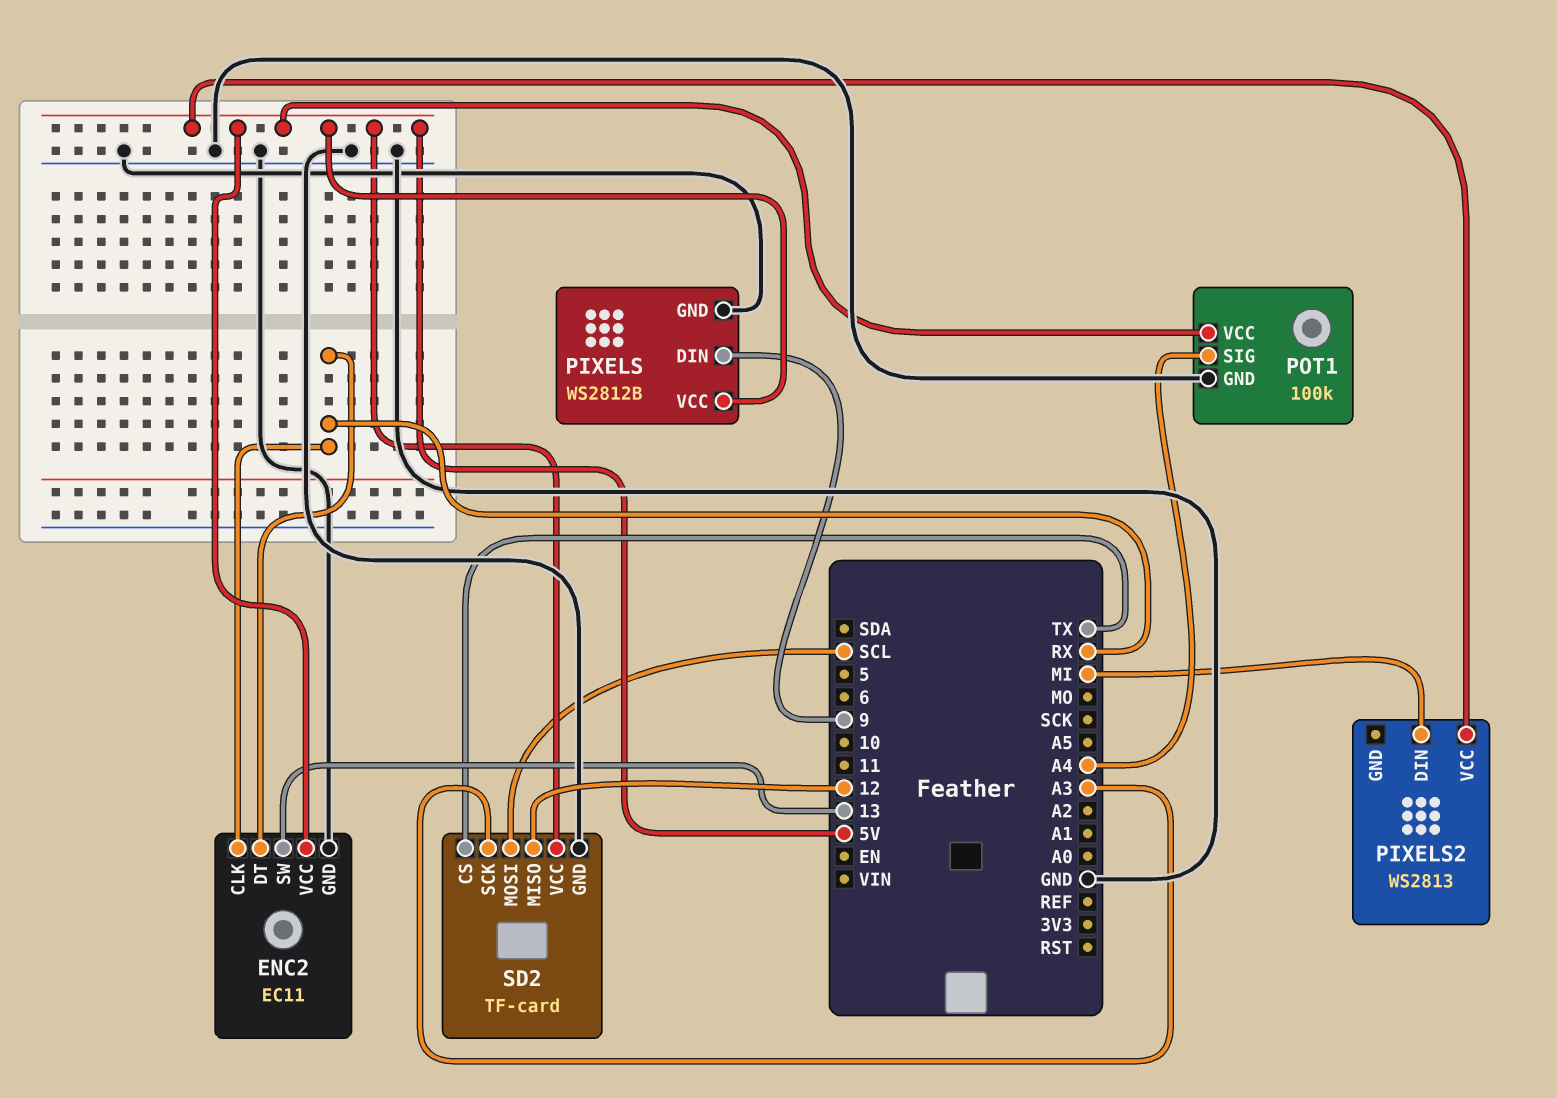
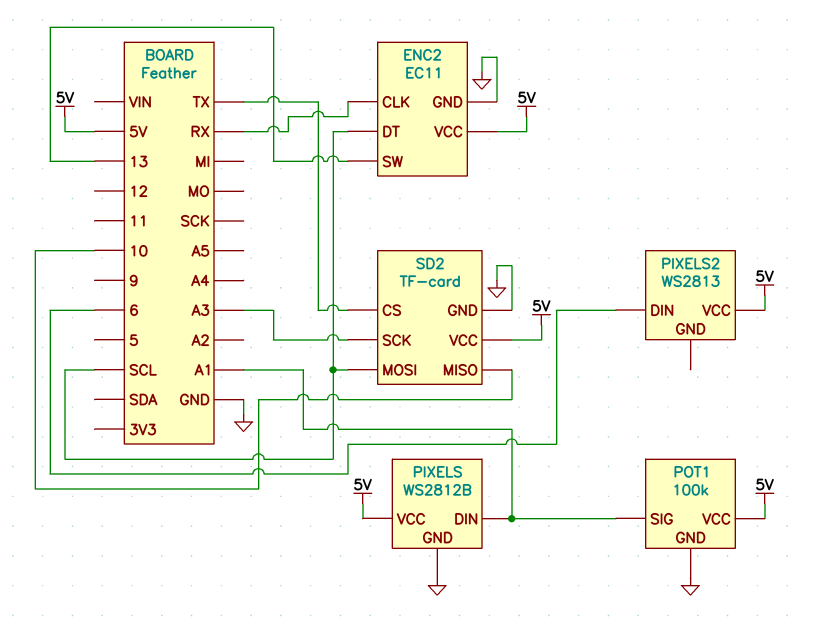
ENC2 pin DT: RX -> SCL
PIXELS pin DIN: 9 -> A1
PIXELS2 pin DIN: MI -> 6
POT1 pin SIG: A4 -> A1
SD2 pin MISO: 12 -> 10

